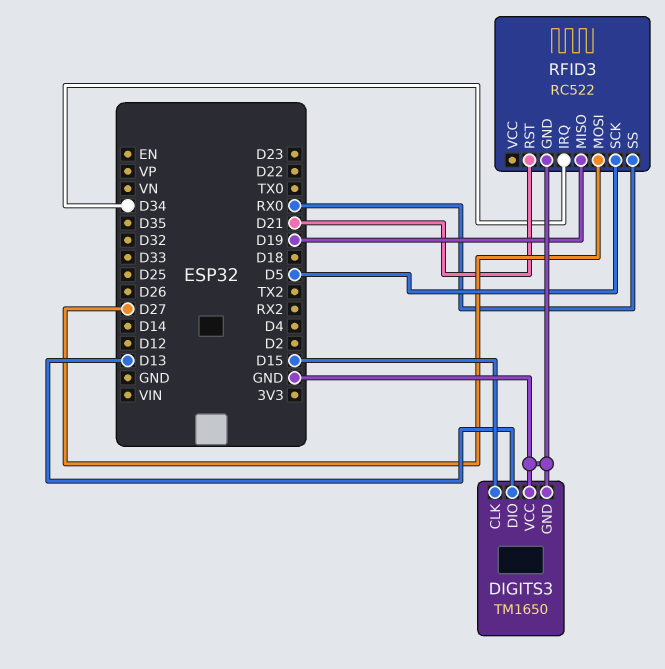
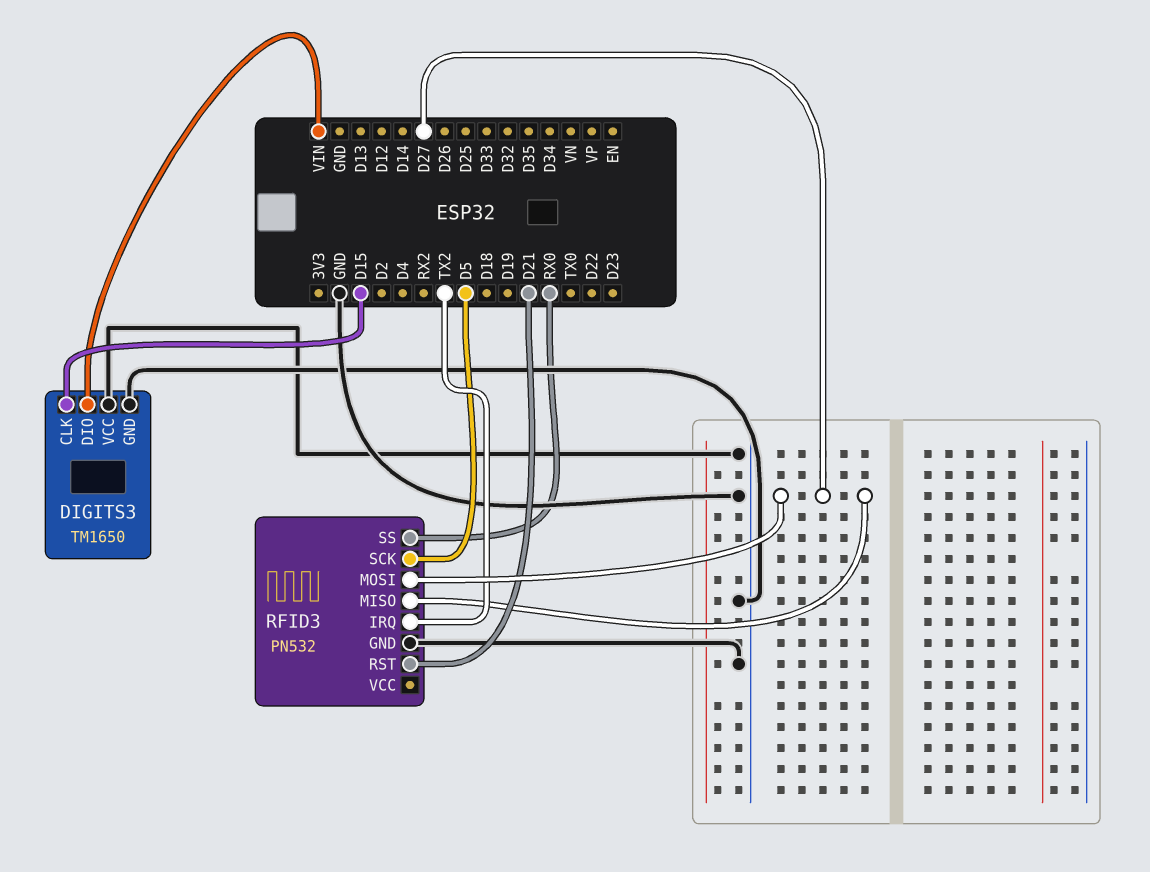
DIGITS3 pin DIO: D13 -> VIN
RFID3: RC522 -> PN532
RFID3 pin IRQ: D34 -> TX2
RFID3 pin MISO: D19 -> D27

